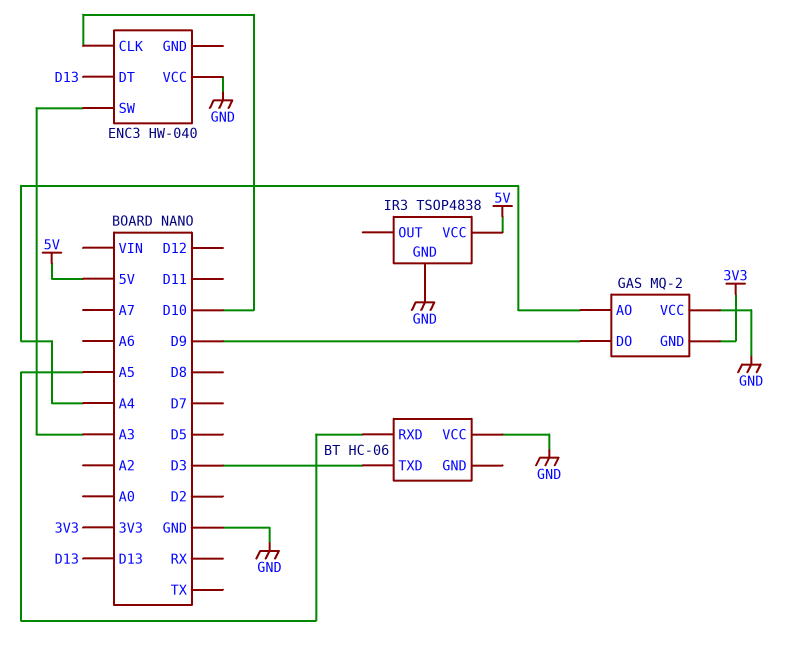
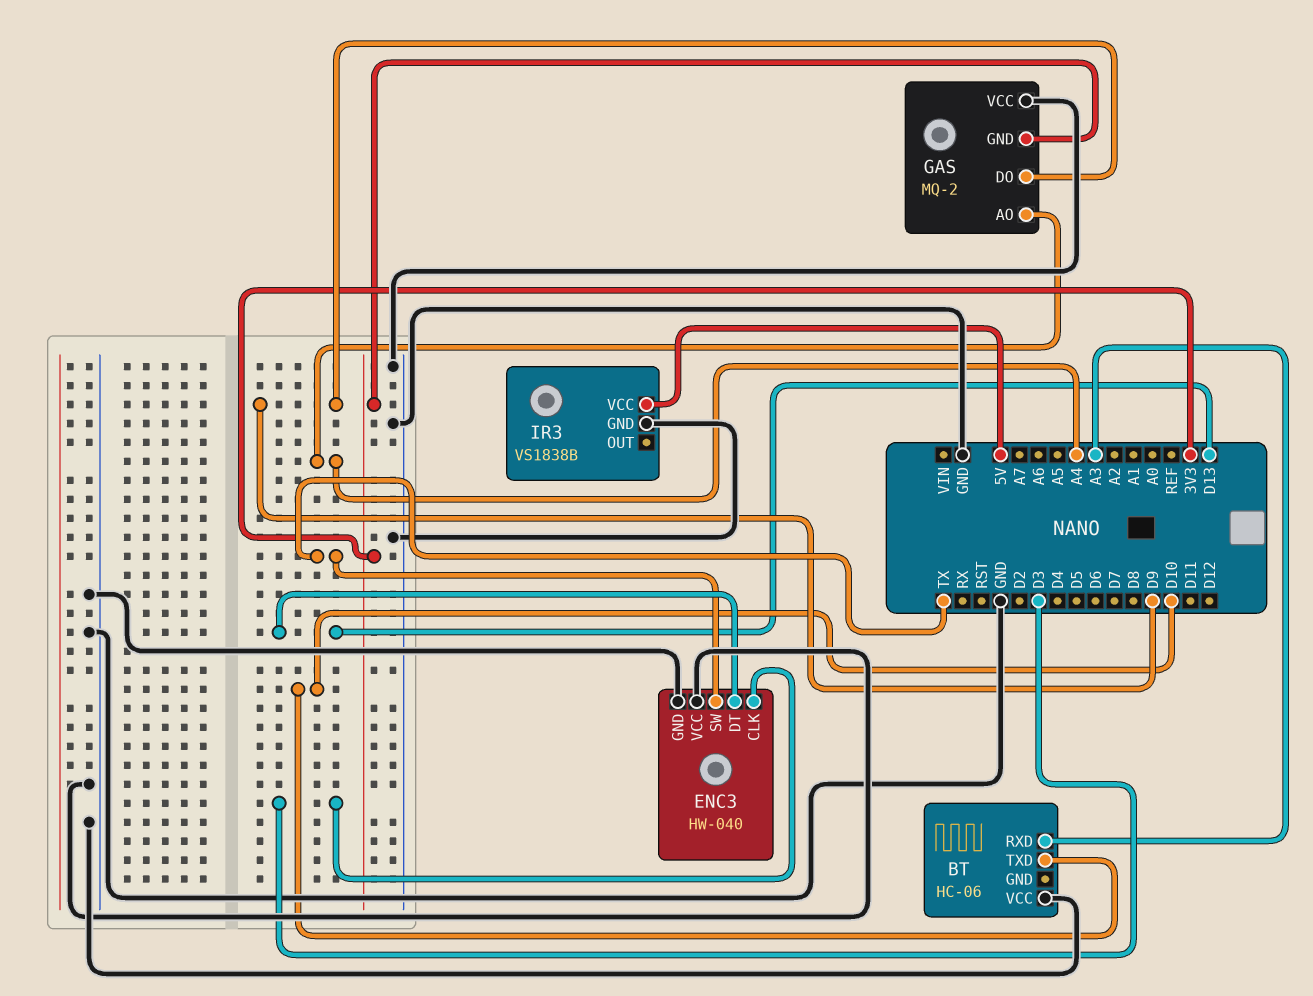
BT pin RXD: A5 -> A3
BT pin TXD: D3 -> D10
ENC3 pin CLK: D10 -> D3
ENC3 pin GND: none -> GND
ENC3 pin SW: A3 -> TX
IR3: TSOP4838 -> VS1838B

